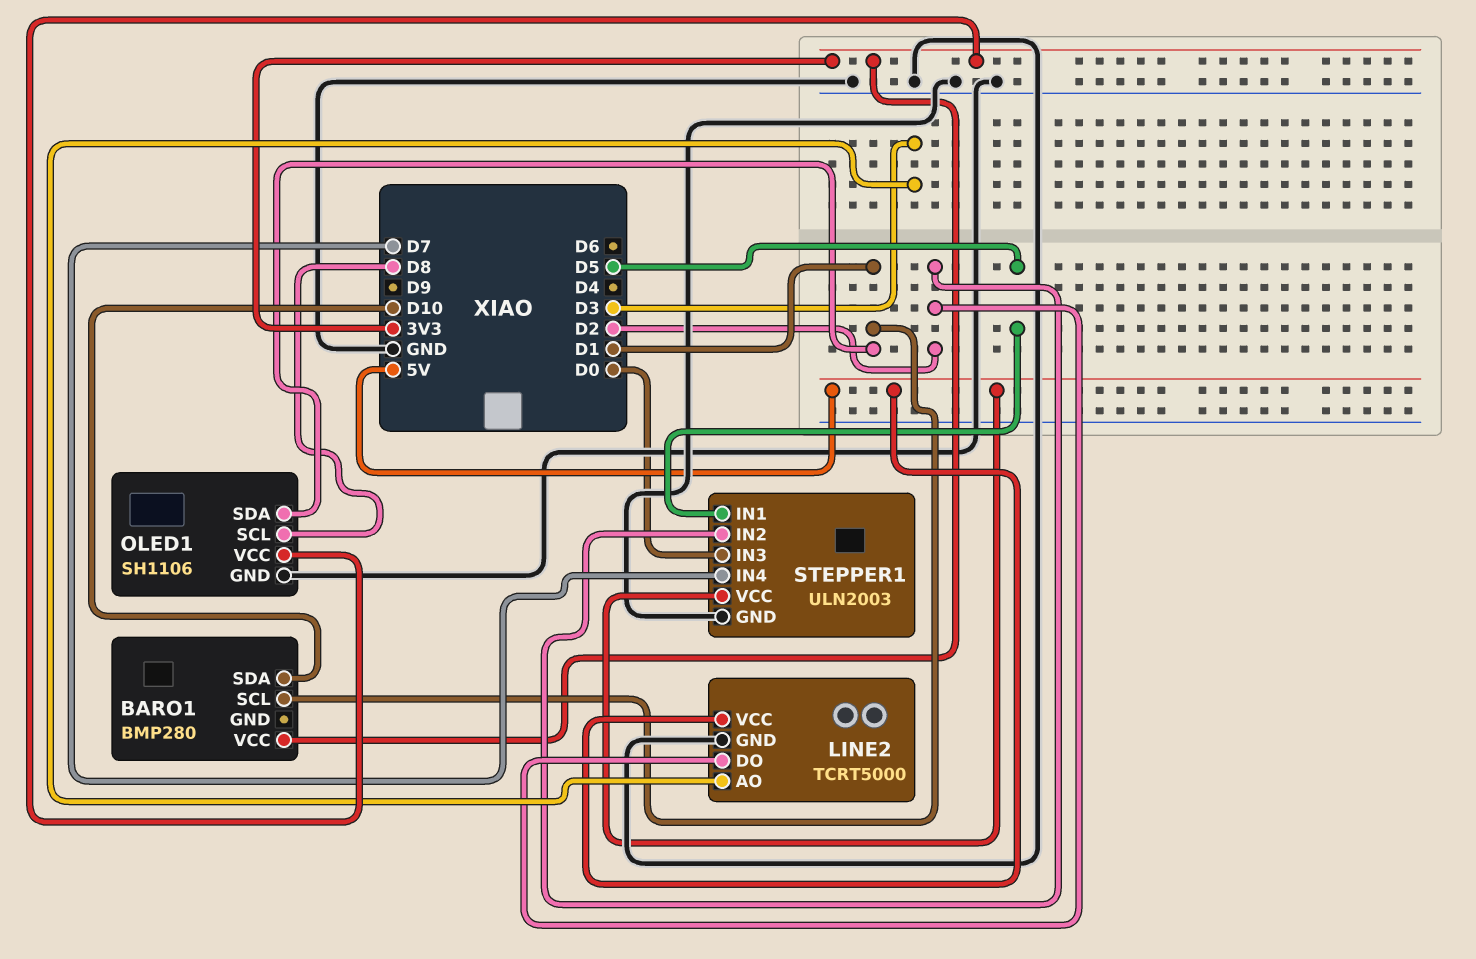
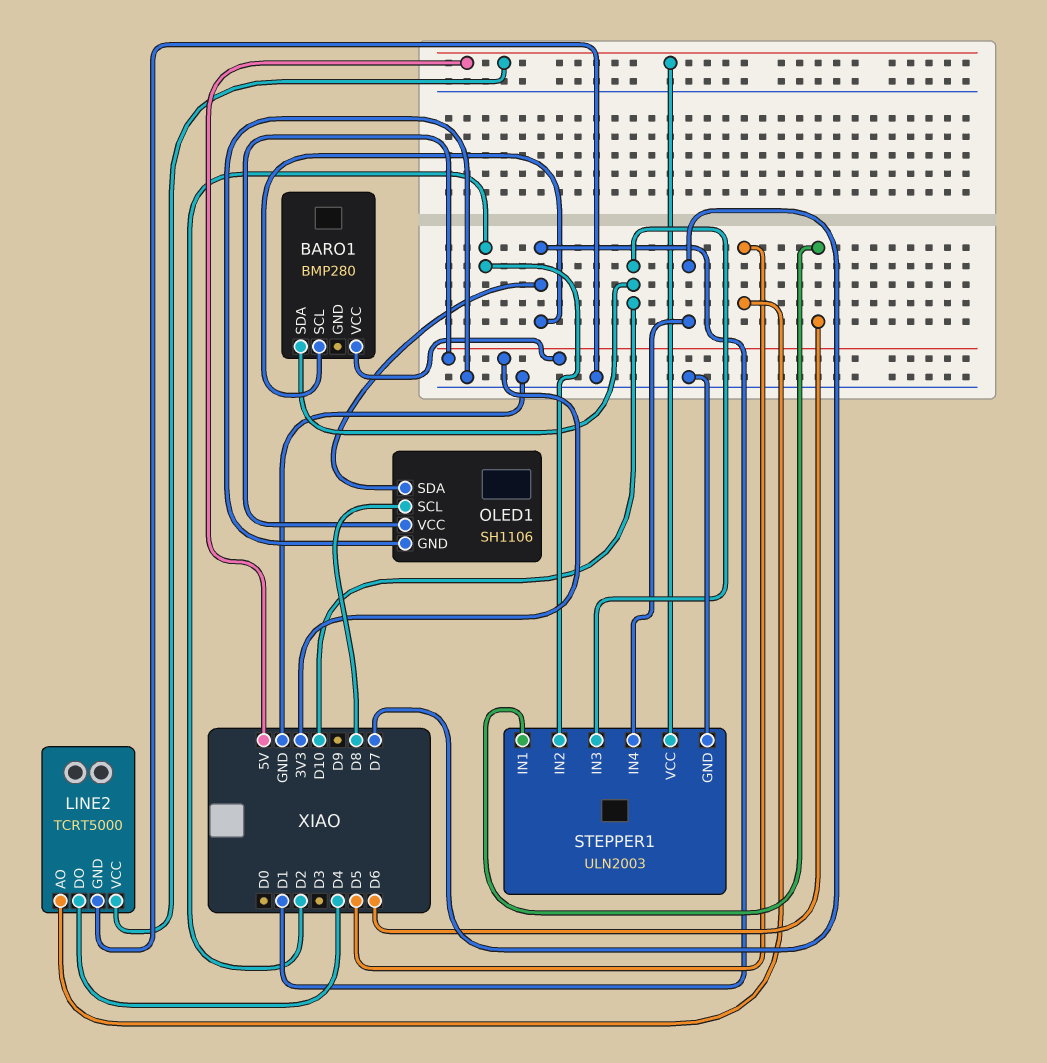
LINE2 pin AO: D3 -> D5
LINE2 pin DO: D2 -> D4
STEPPER1 pin IN1: D5 -> D6
STEPPER1 pin IN3: D0 -> D10

